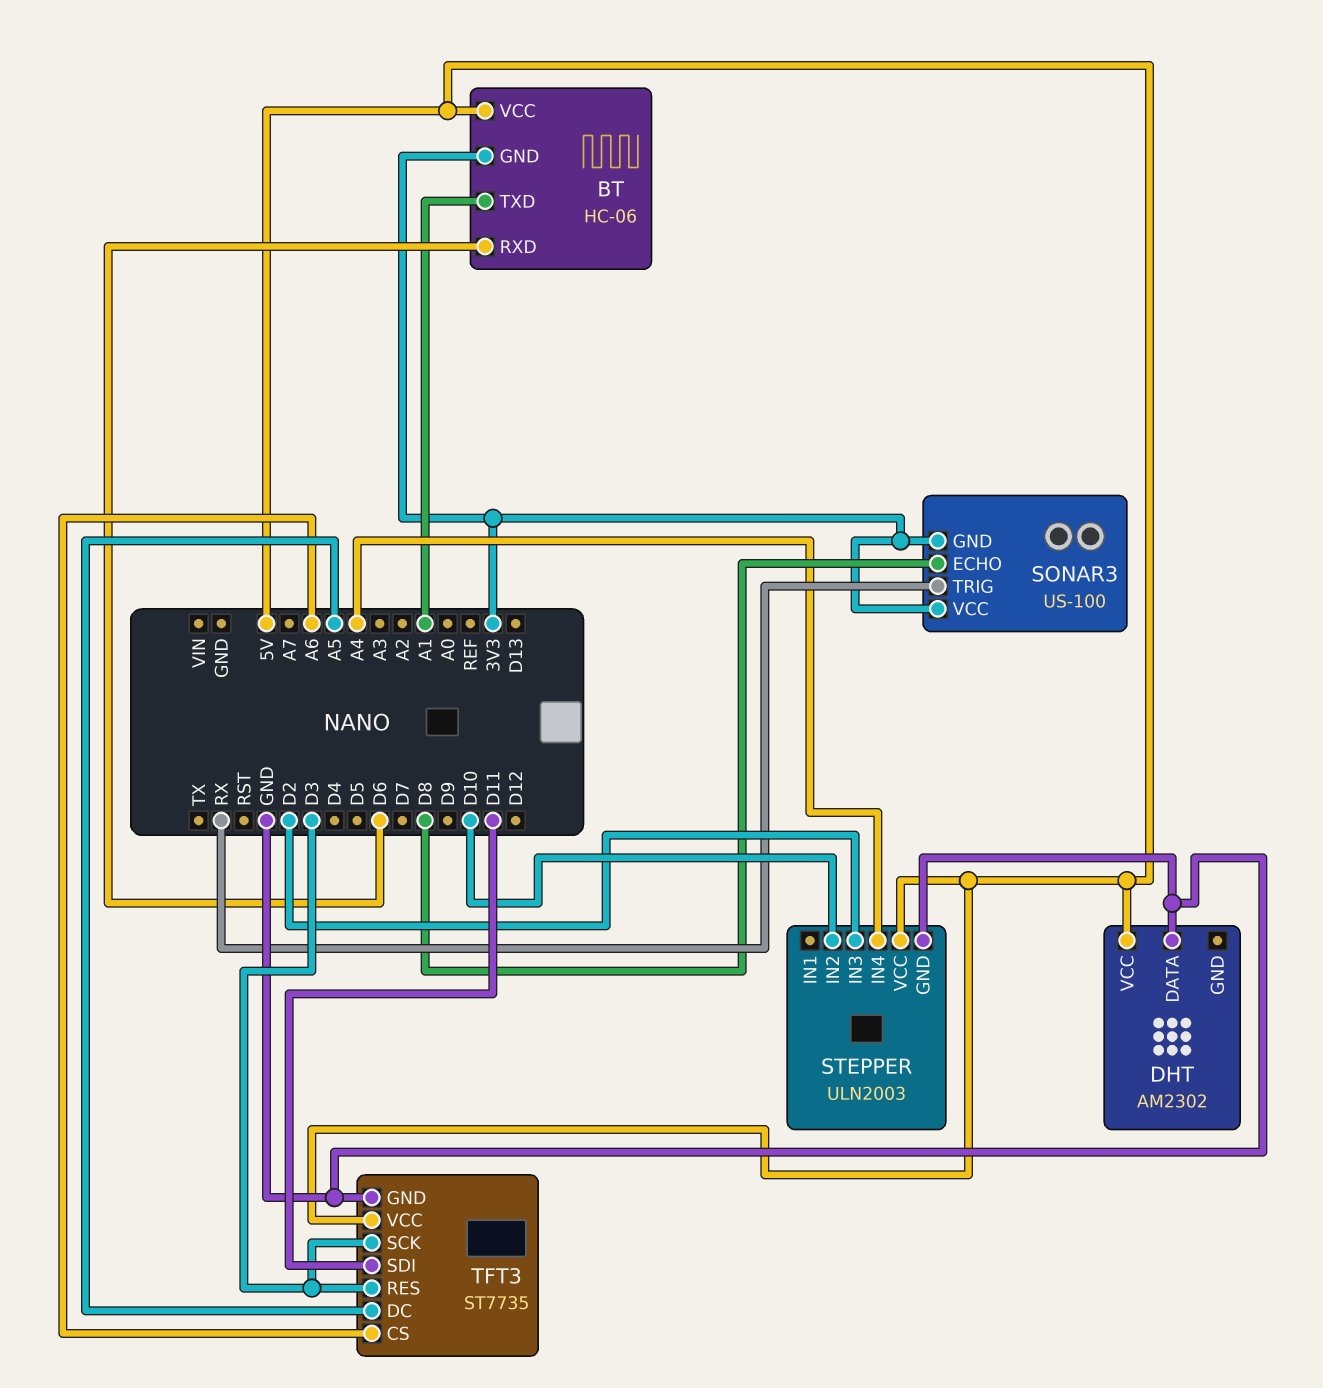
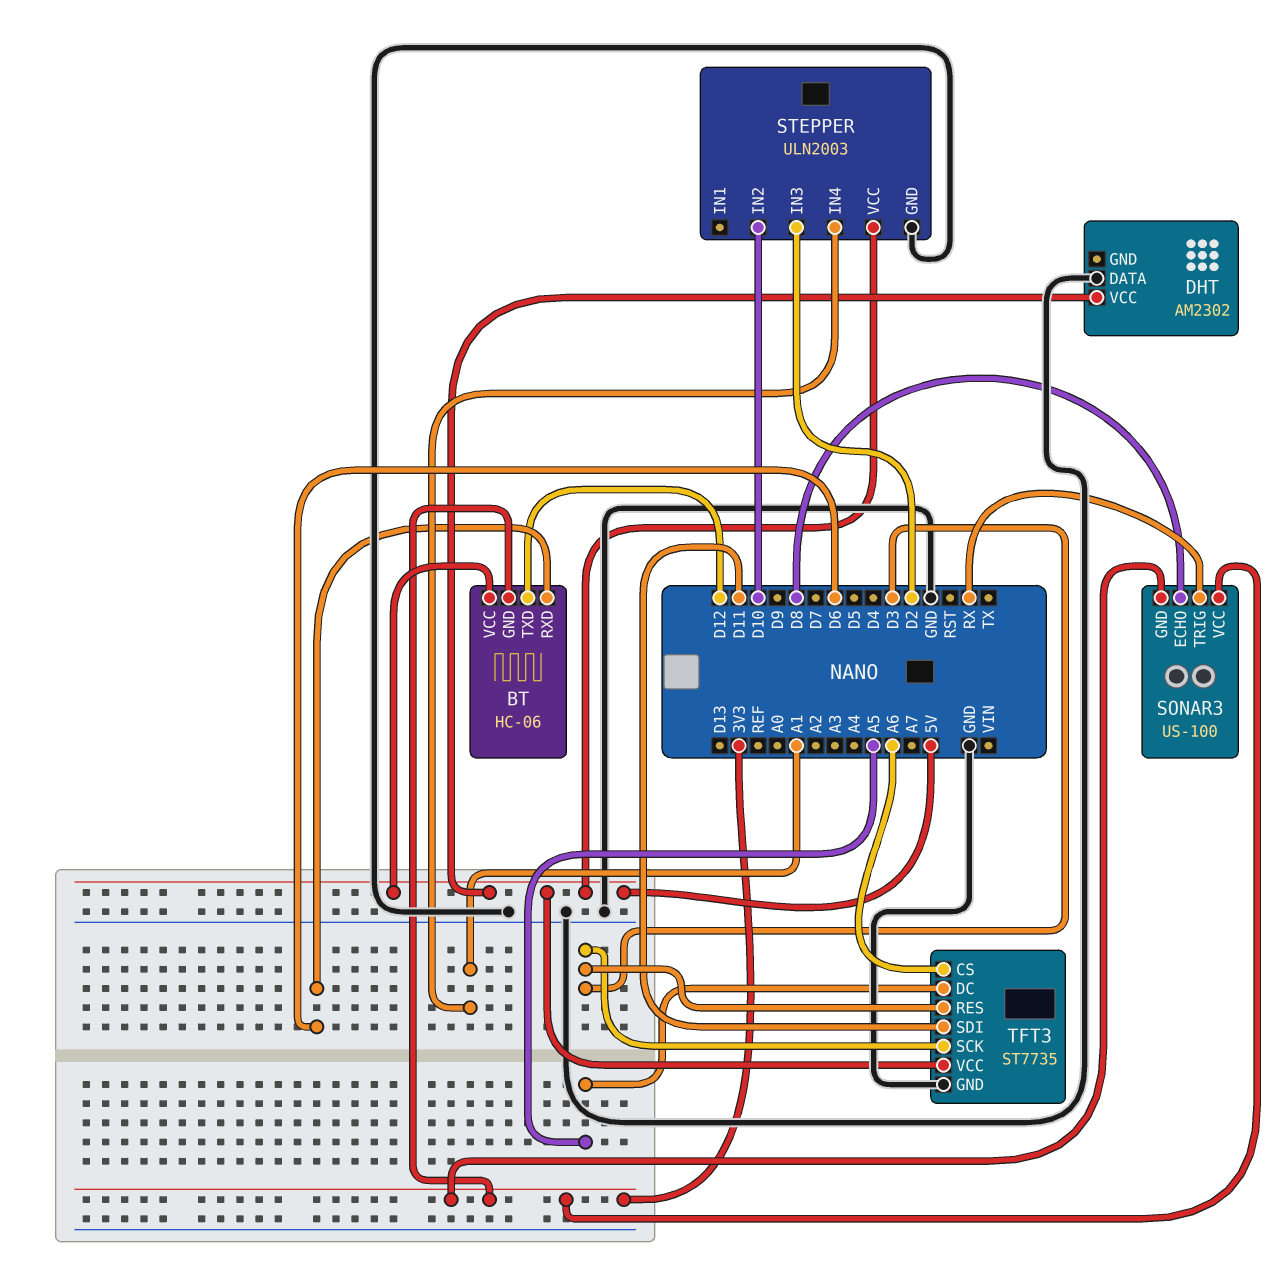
BT pin TXD: A1 -> D12
STEPPER pin IN4: A4 -> A1

